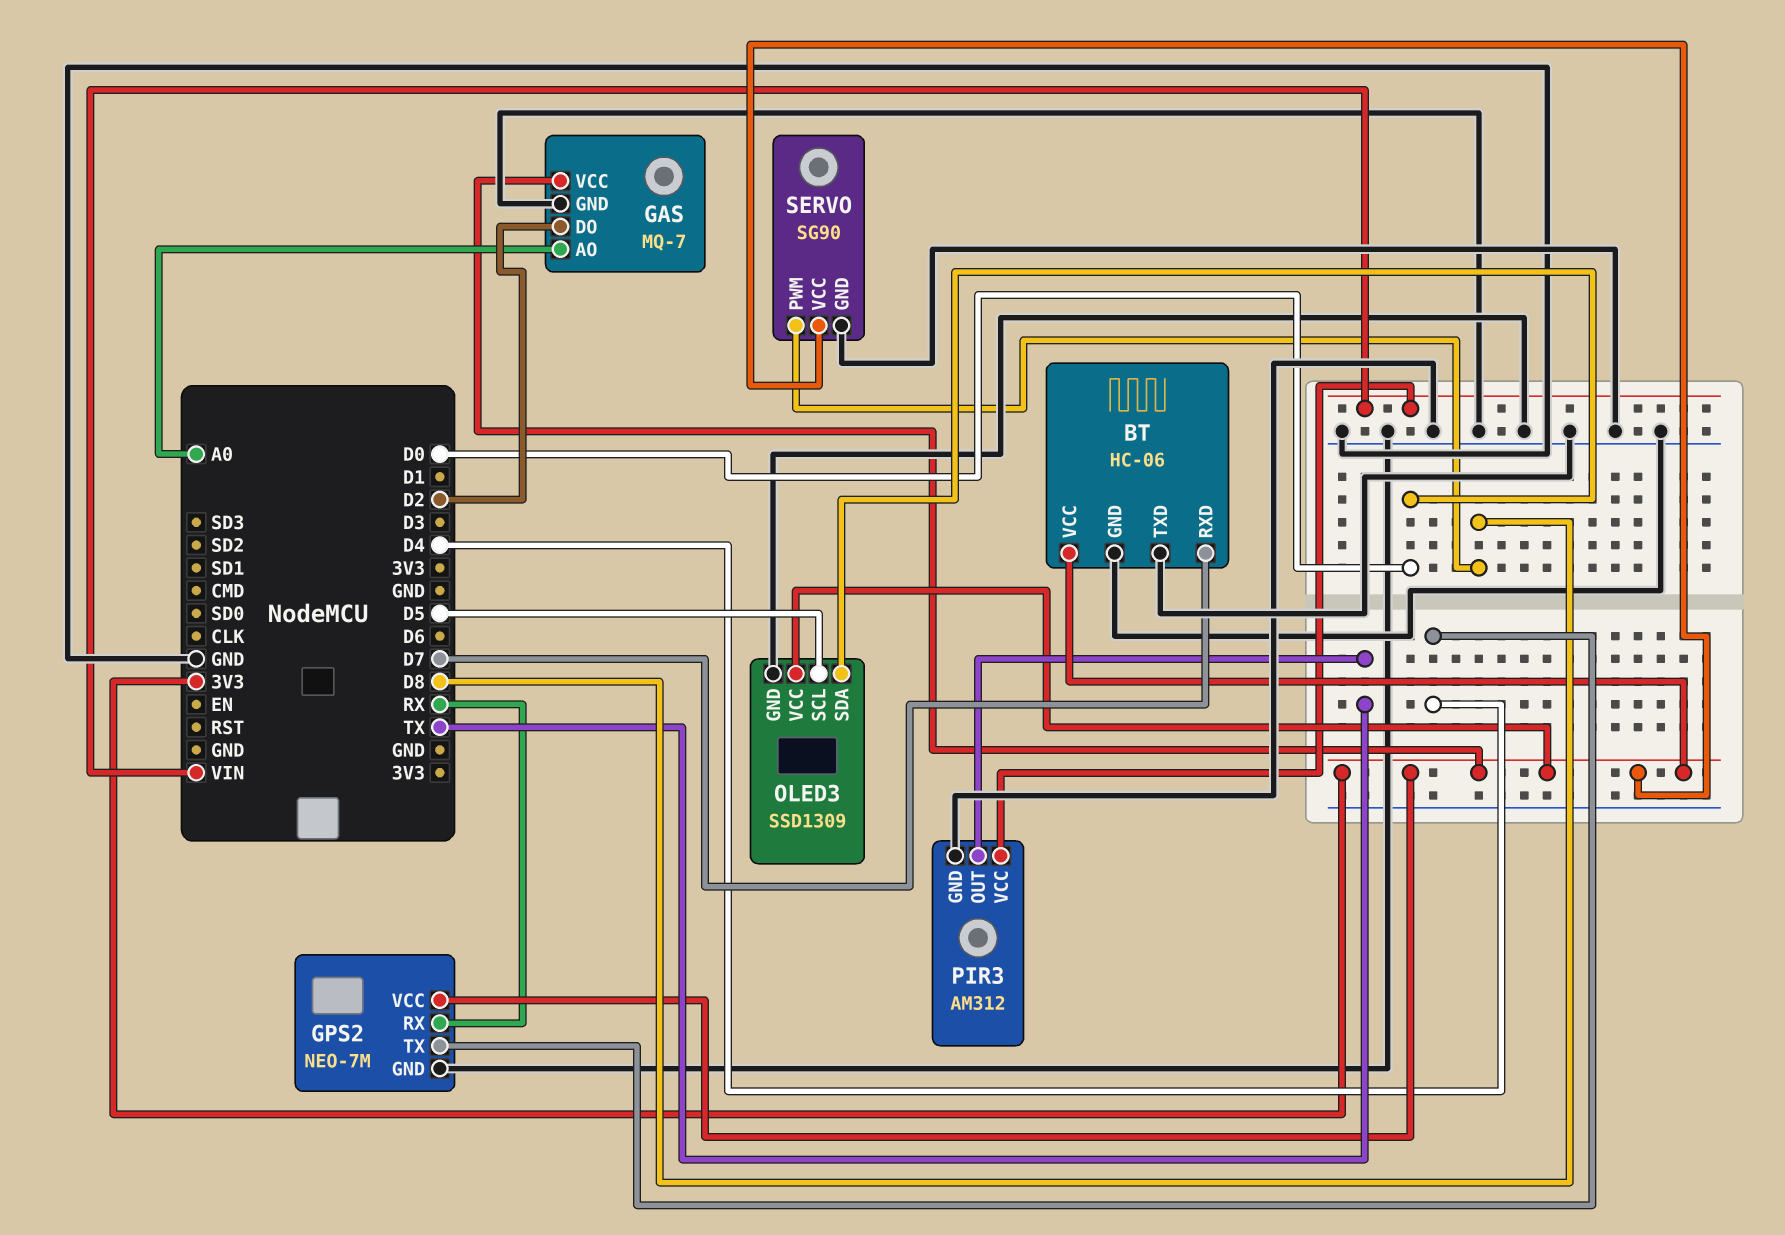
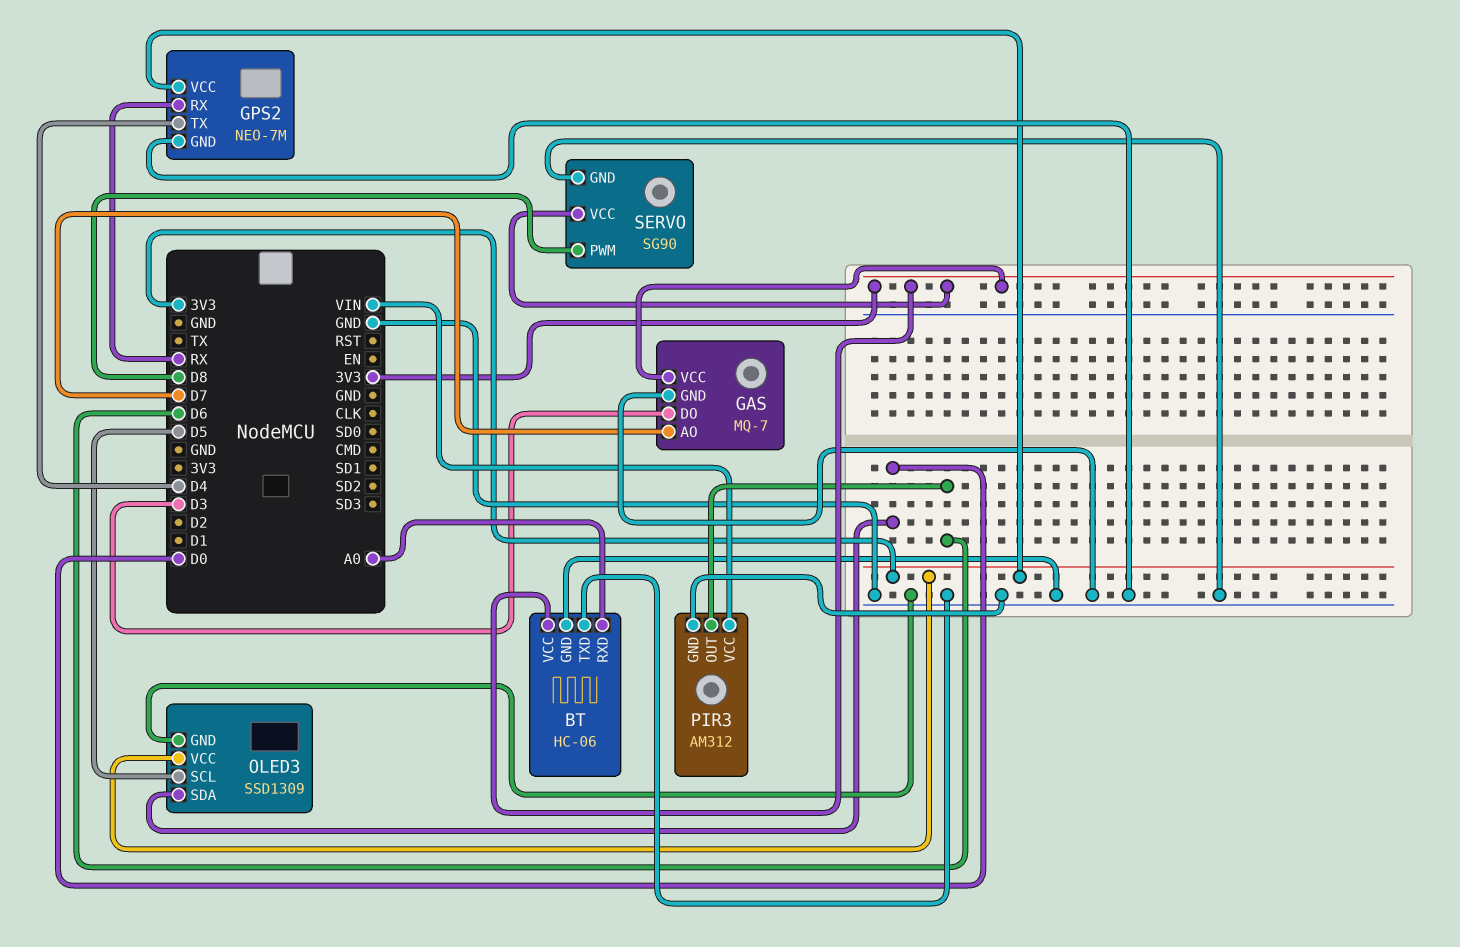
BT pin RXD: D7 -> A0
GAS pin AO: A0 -> D7
GAS pin DO: D2 -> D3
PIR3 pin OUT: TX -> D6

